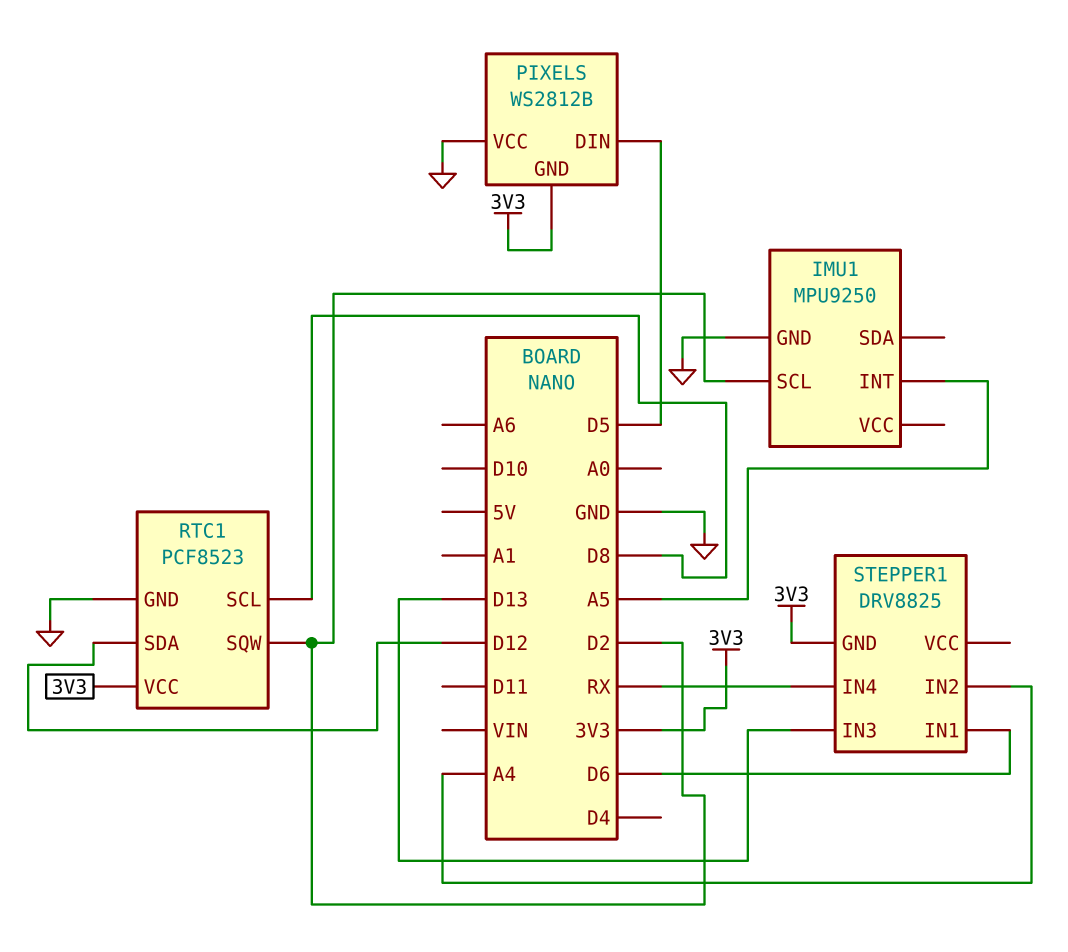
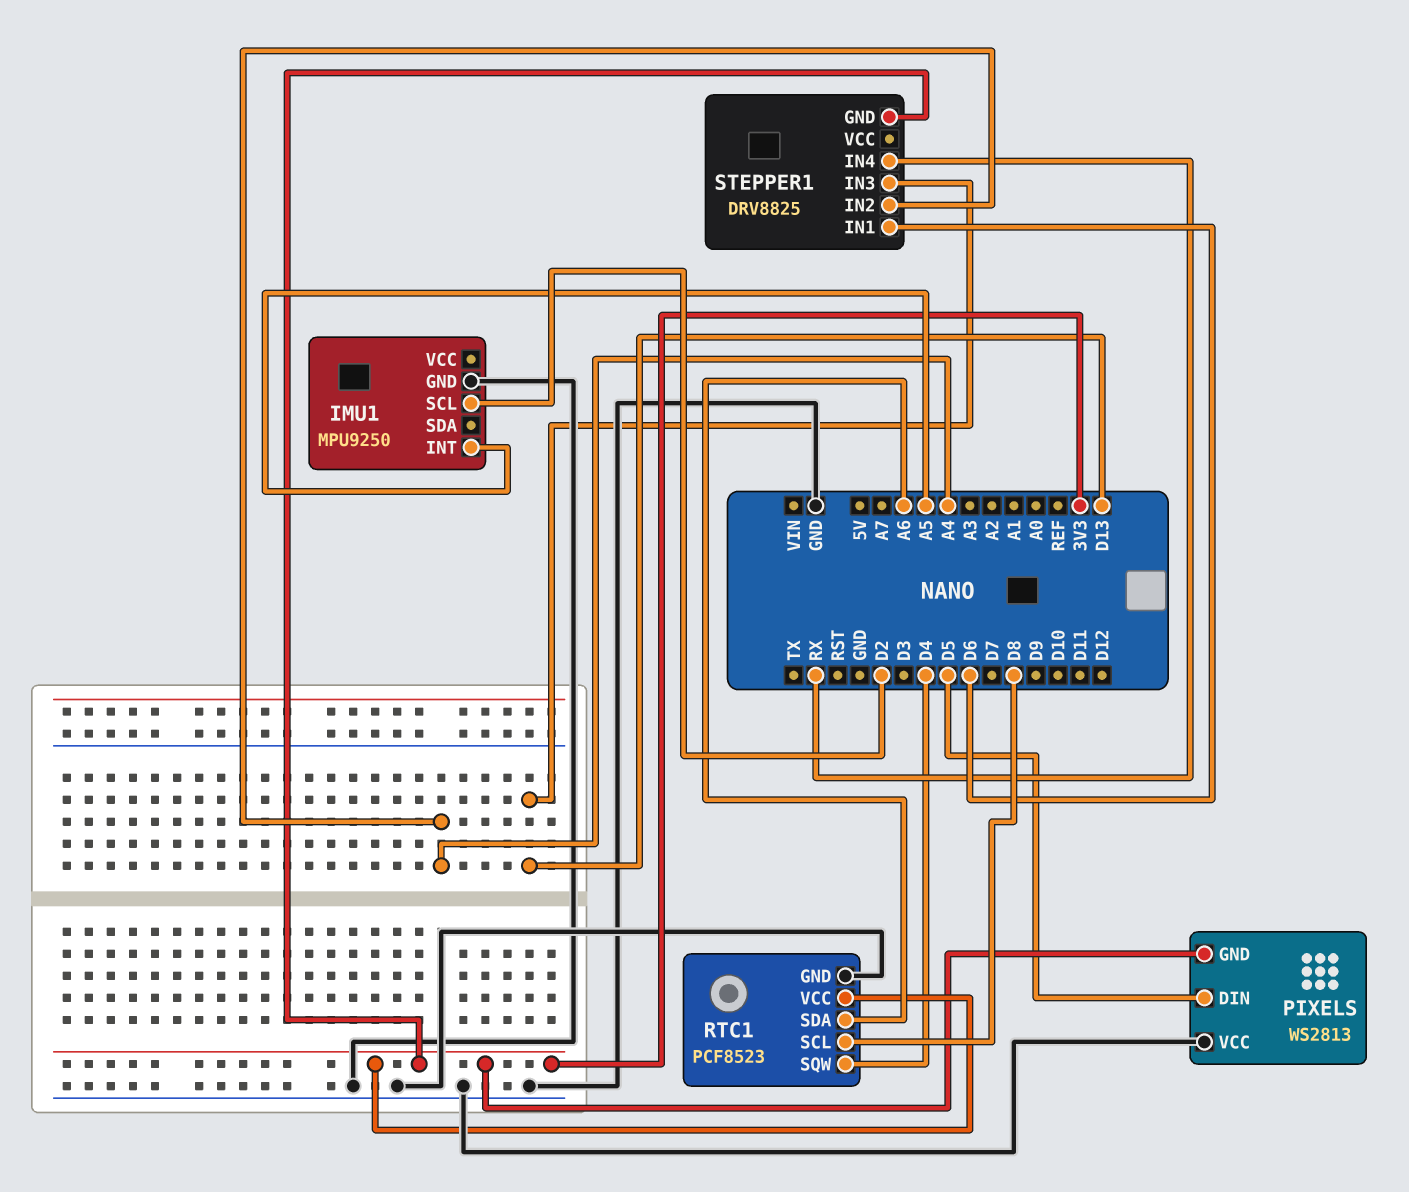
PIXELS: WS2812B -> WS2813
RTC1 pin SDA: D12 -> A6
RTC1 pin SQW: D2 -> D4

